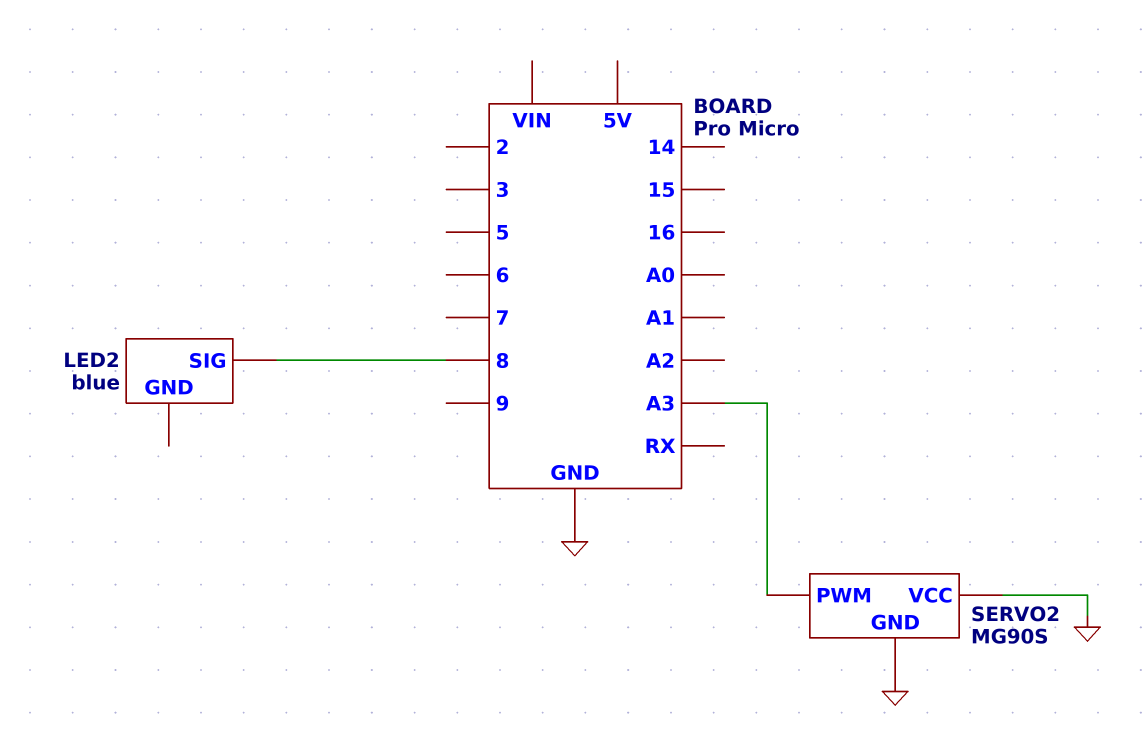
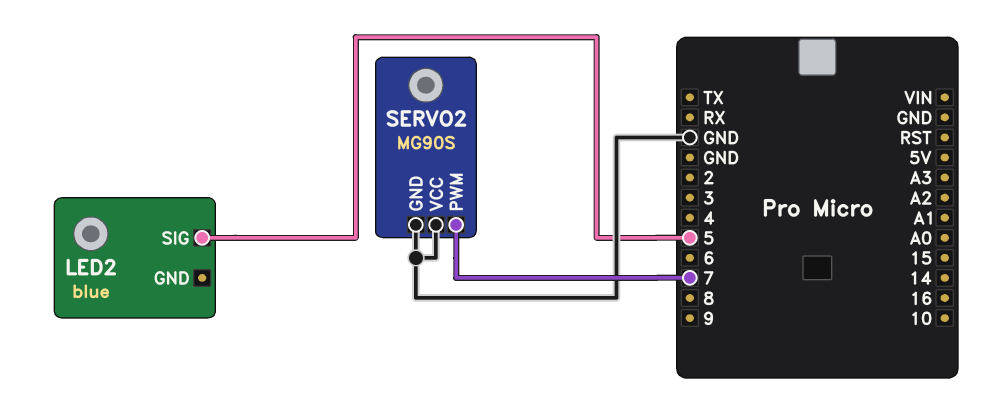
LED2 pin SIG: 8 -> 5
SERVO2 pin PWM: A3 -> 7

